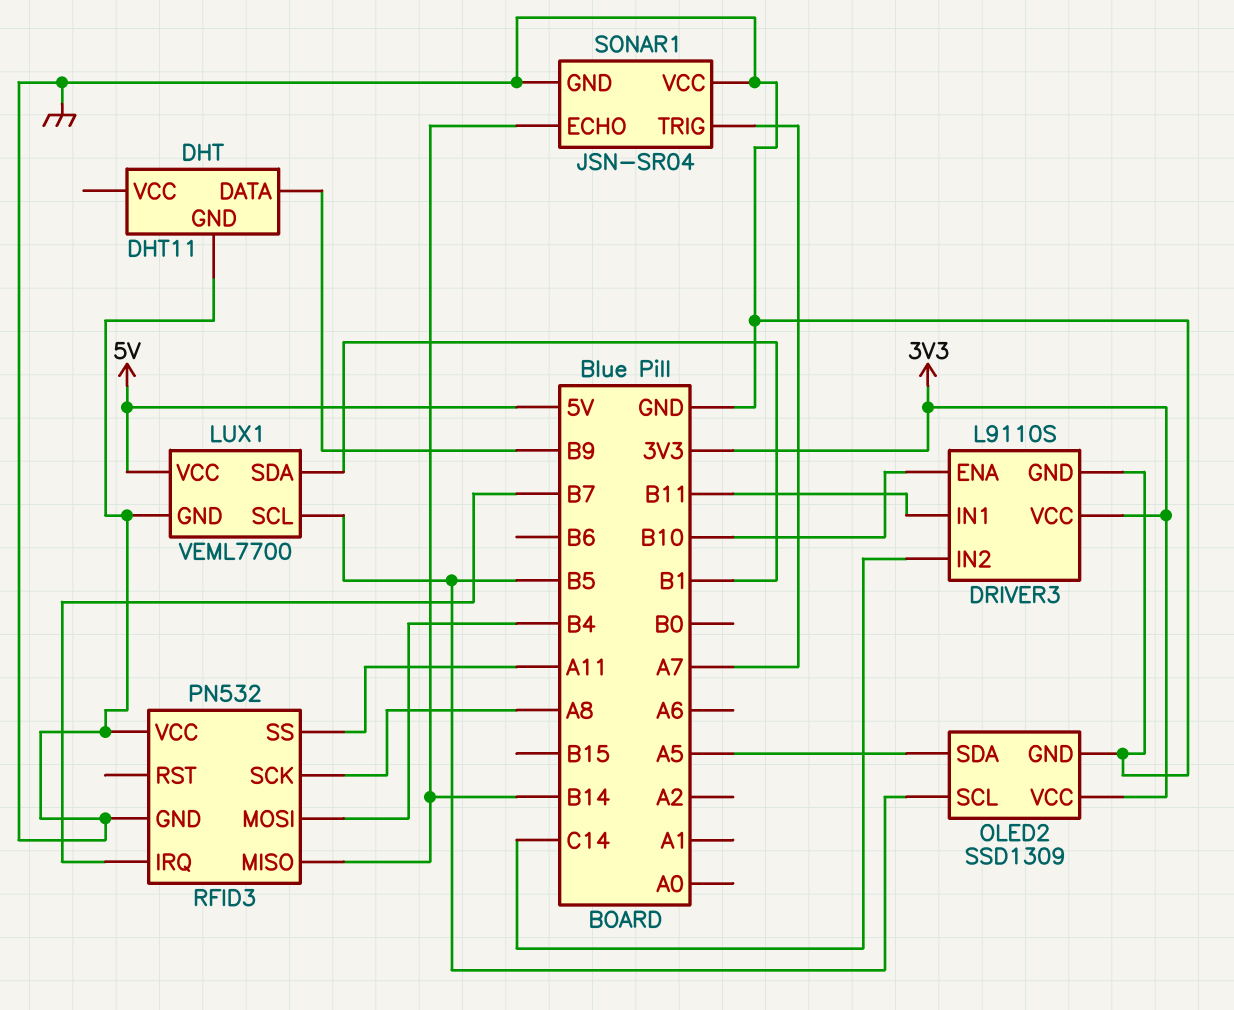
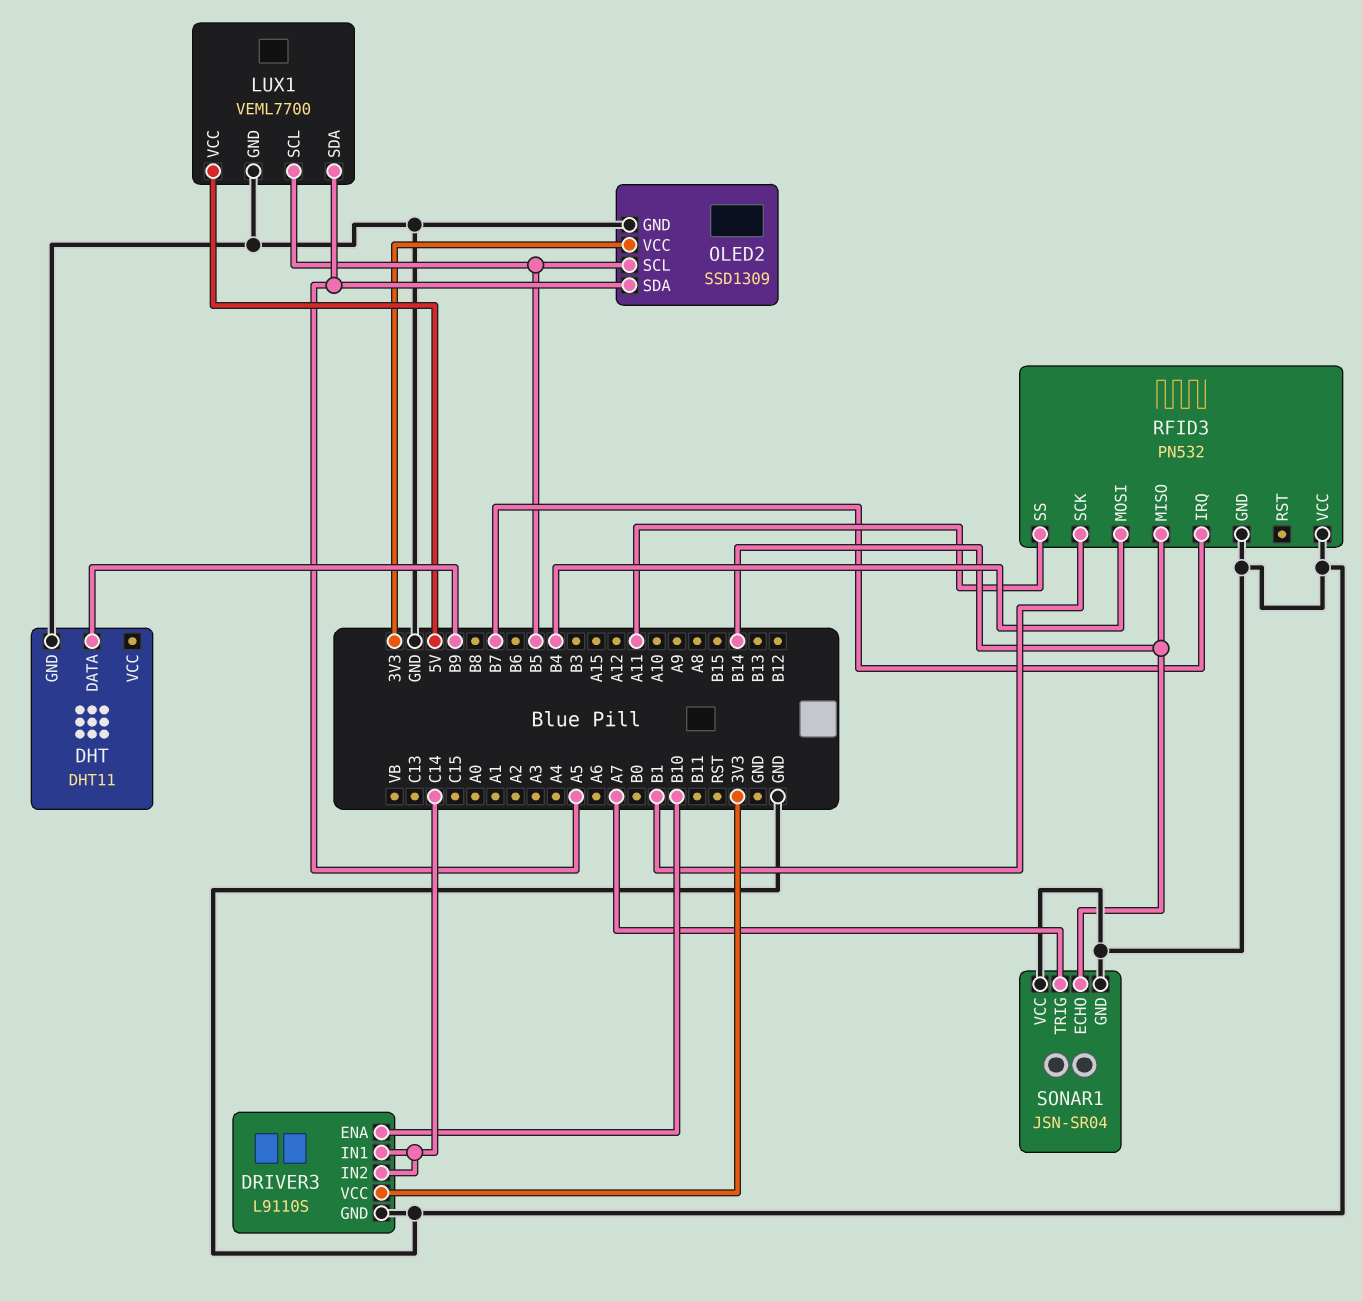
DRIVER3 pin IN1: B11 -> C14
LUX1 pin SDA: B1 -> A5
RFID3 pin SCK: A8 -> B1

